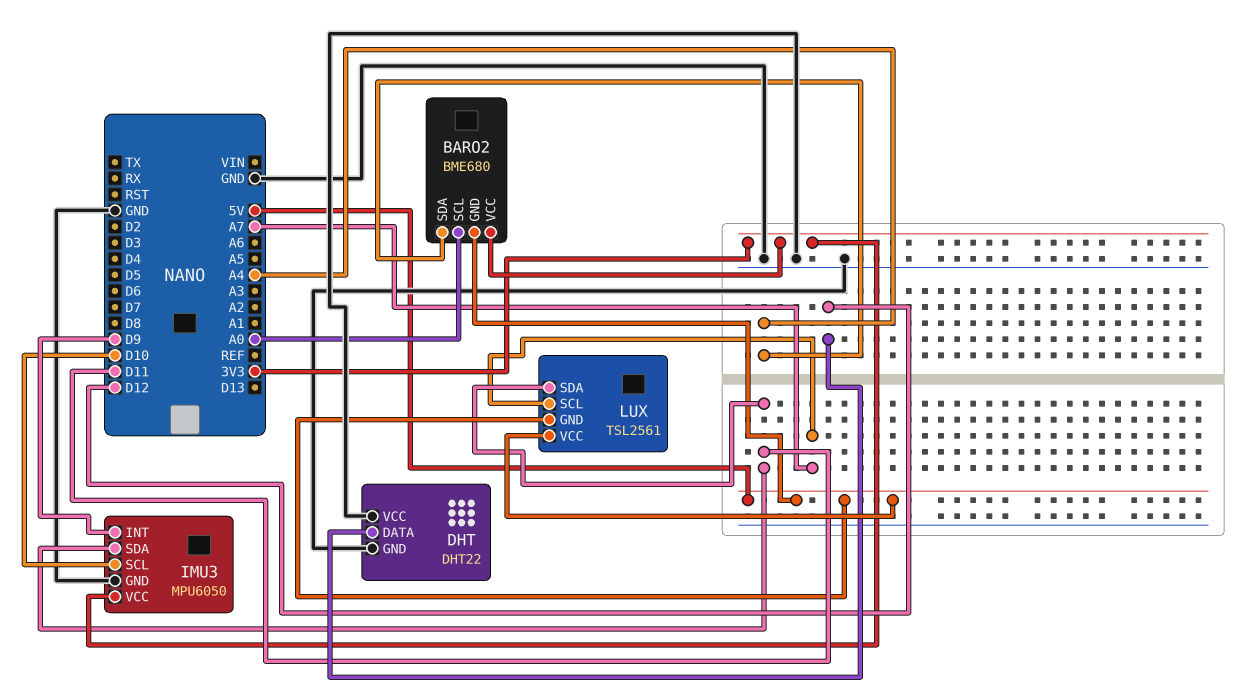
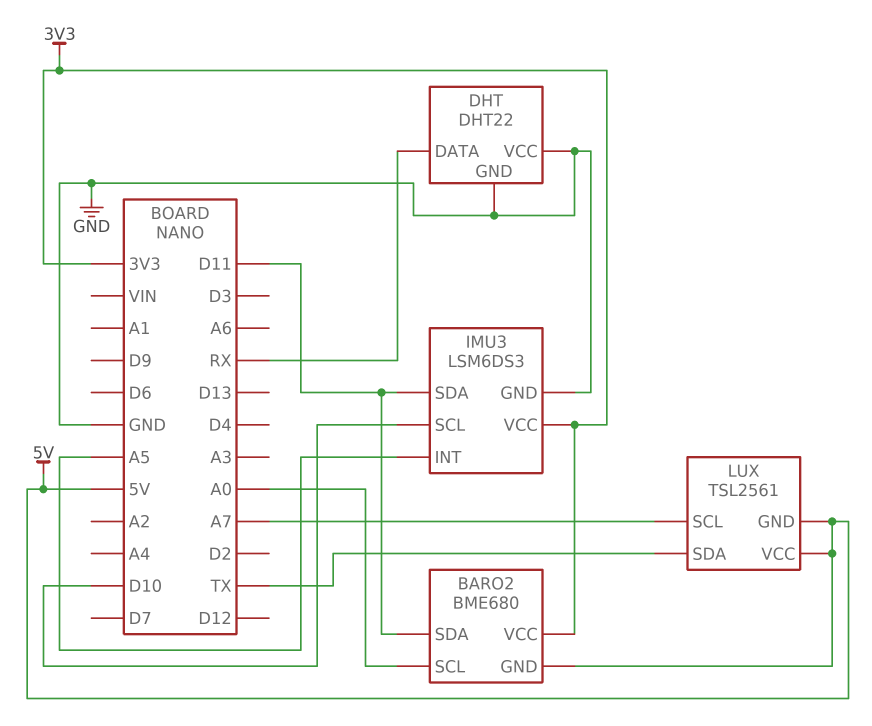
BARO2 pin SDA: A4 -> D11
DHT pin DATA: D12 -> RX
IMU3: MPU6050 -> LSM6DS3
IMU3 pin INT: D9 -> A5
LUX pin SDA: D11 -> TX

